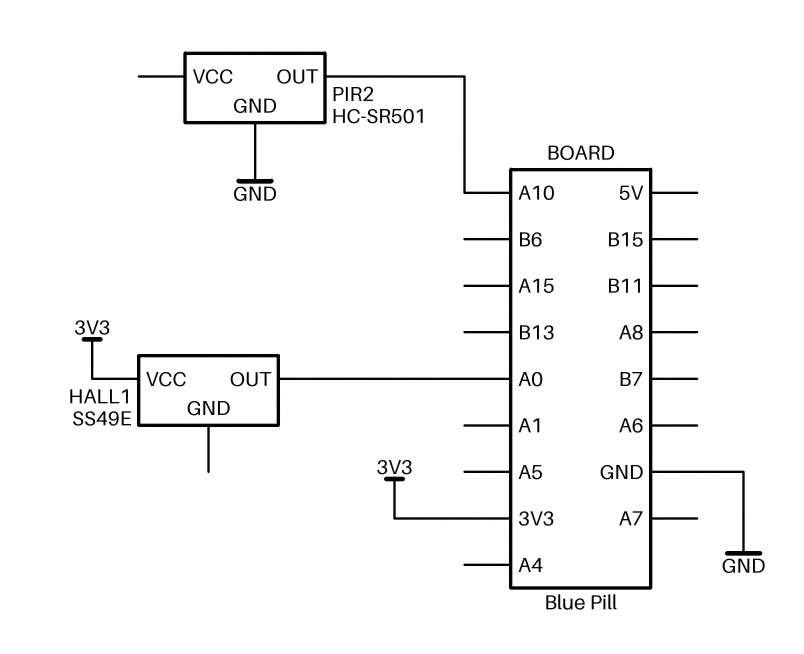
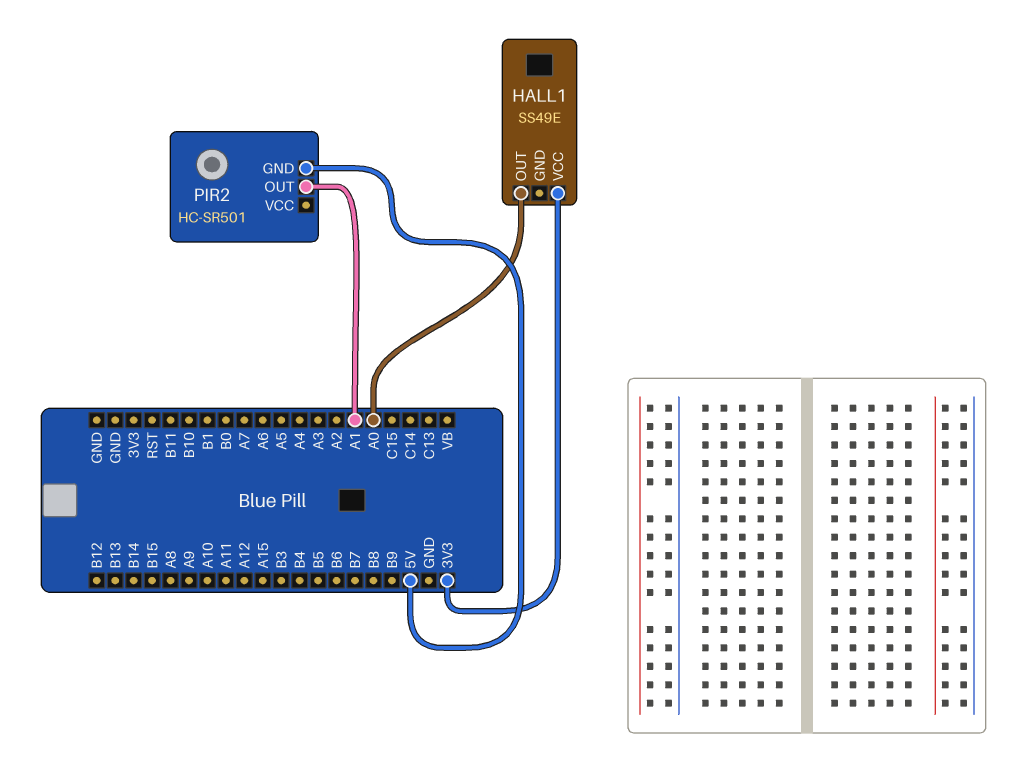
PIR2 pin GND: GND -> 5V
PIR2 pin OUT: A10 -> A1

